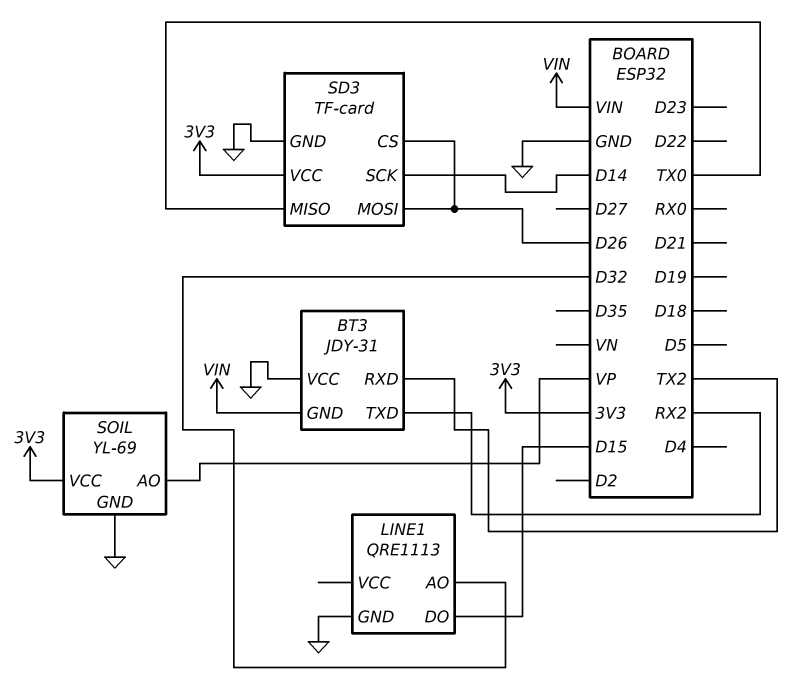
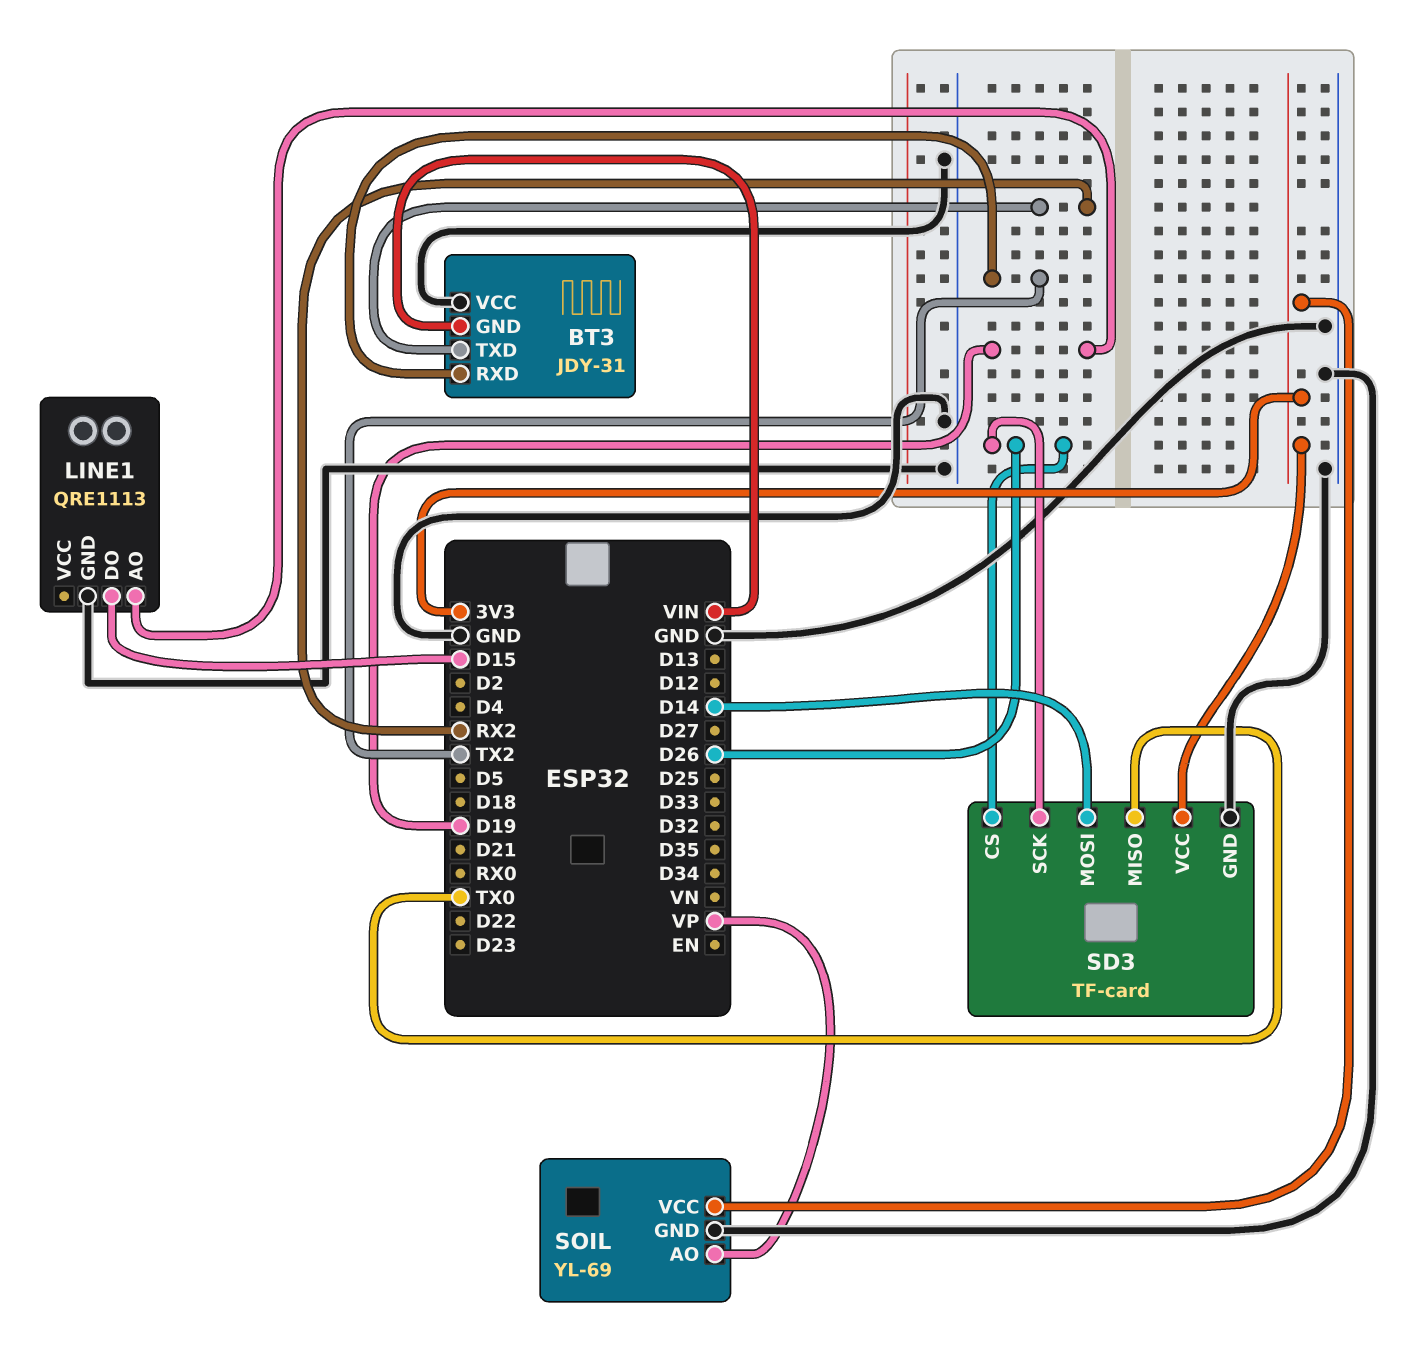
LINE1 pin AO: D32 -> D19
SD3 pin MOSI: D26 -> D14
SD3 pin SCK: D14 -> D26

